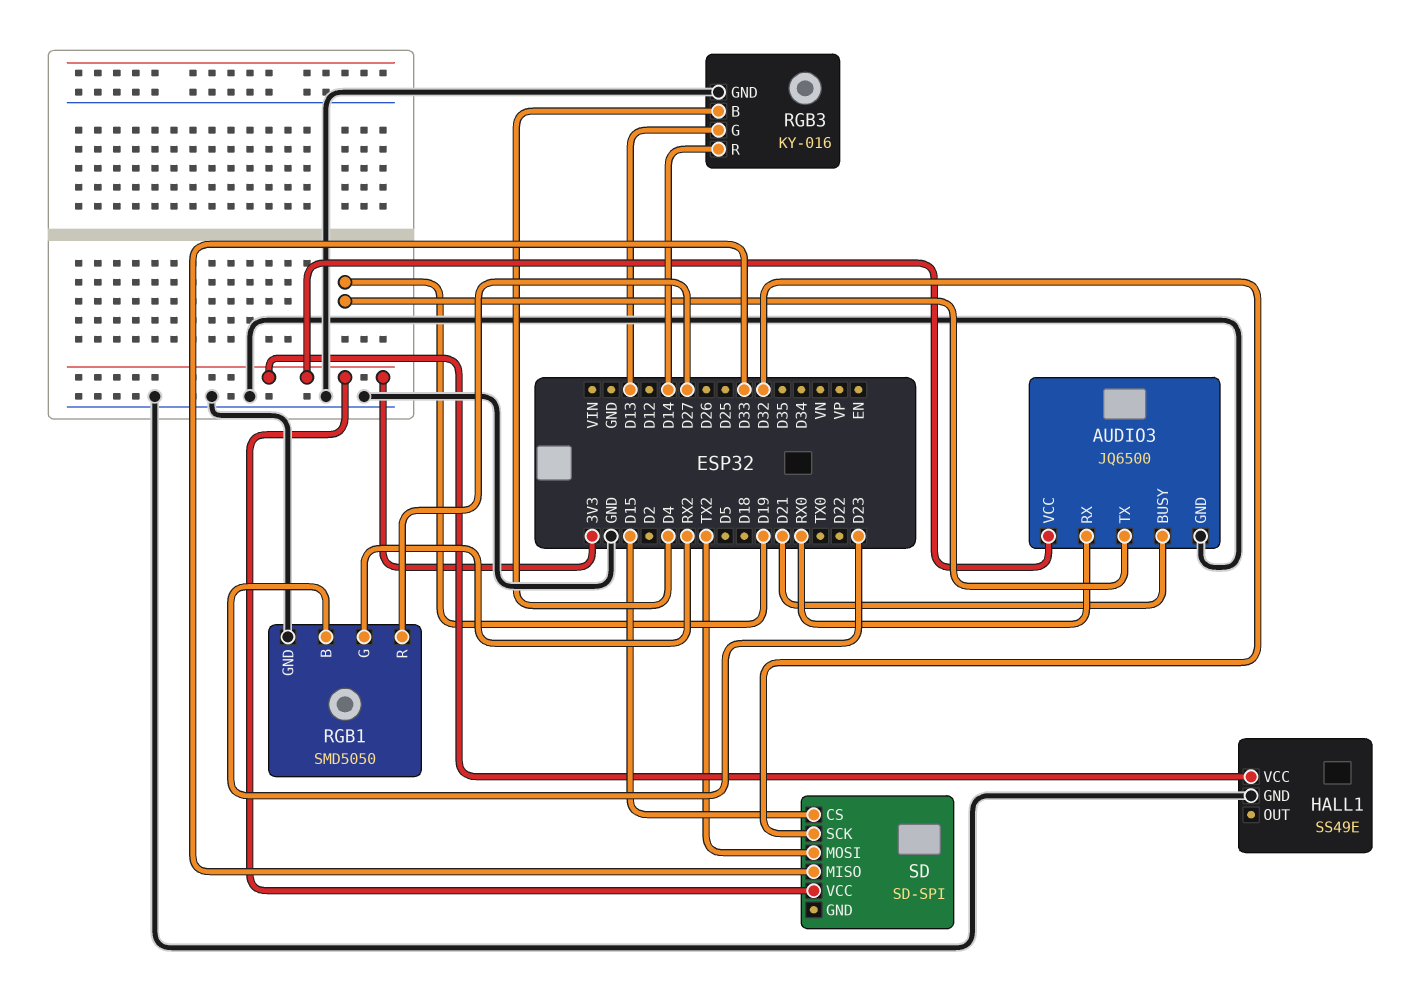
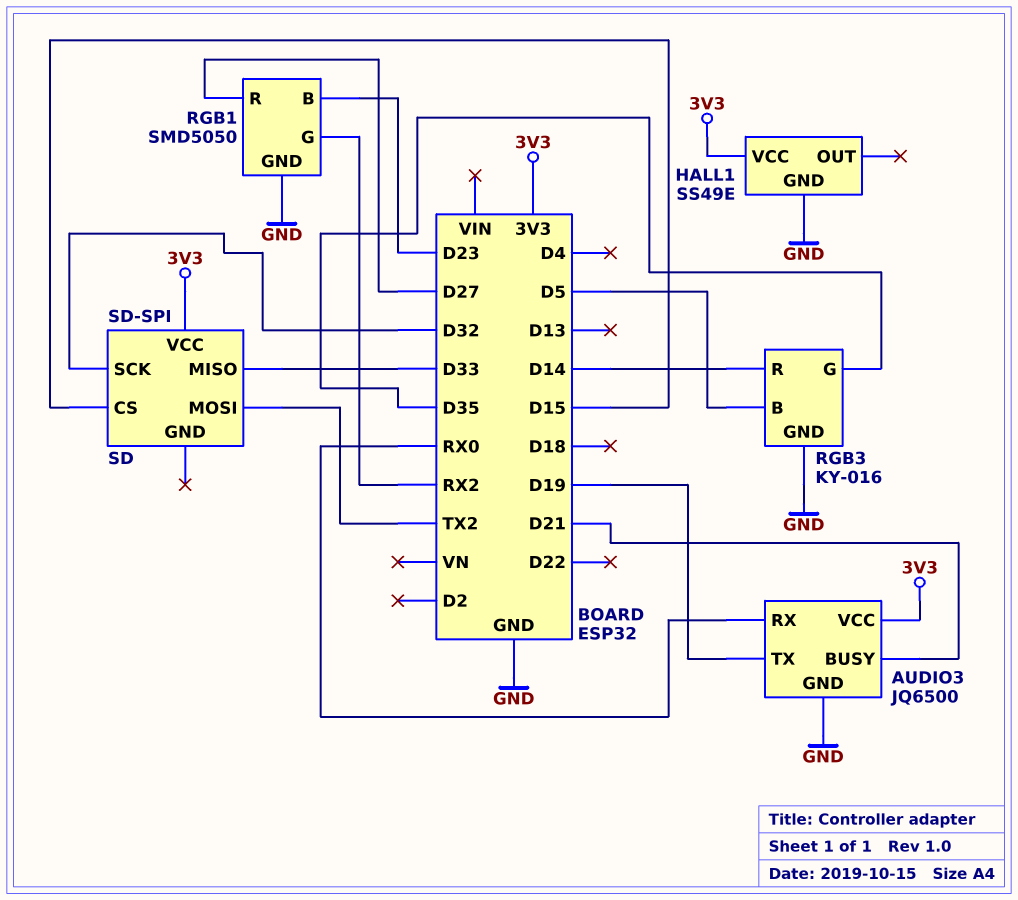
RGB3 pin B: D4 -> D5
RGB3 pin G: D13 -> D35

